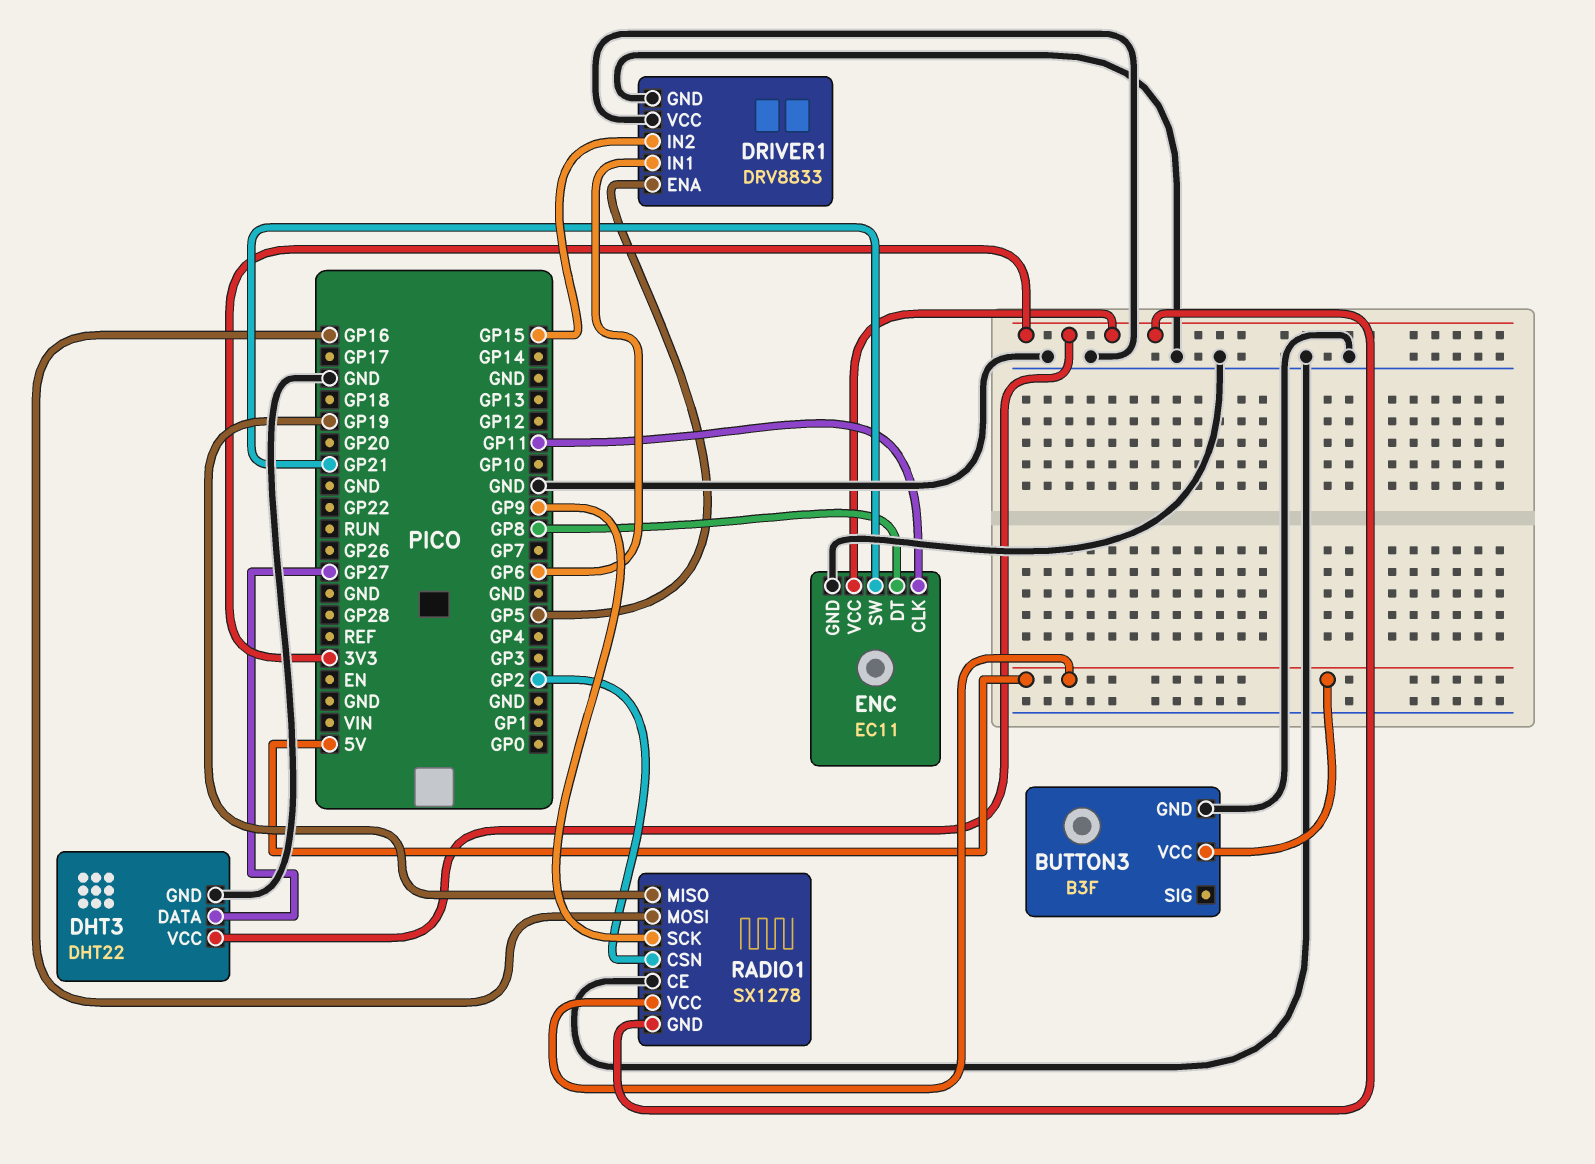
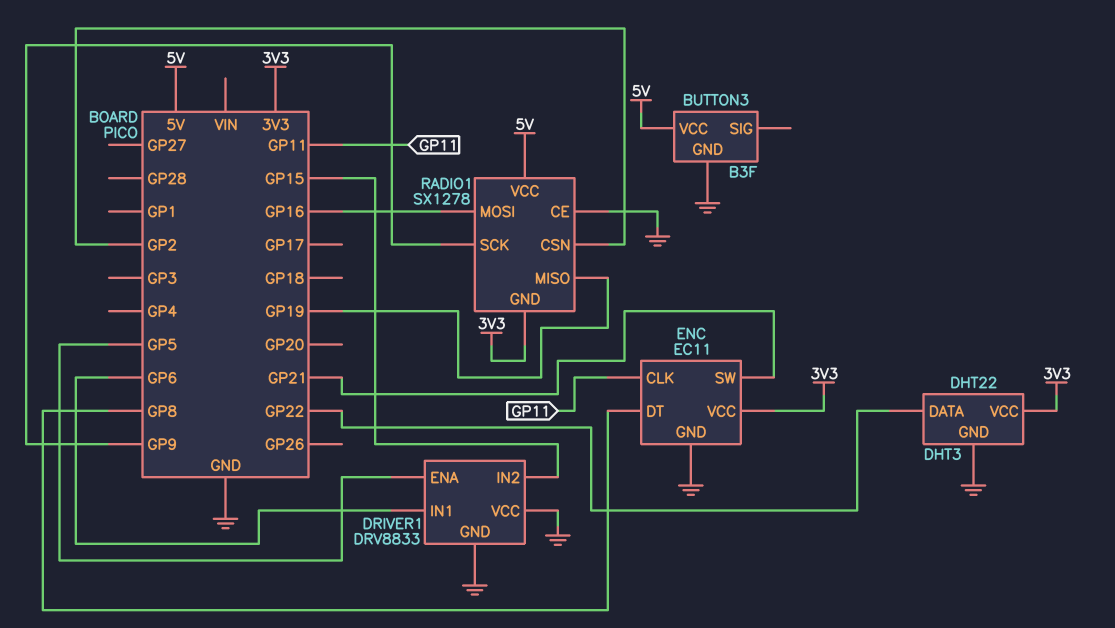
DHT3 pin DATA: GP27 -> GP22

